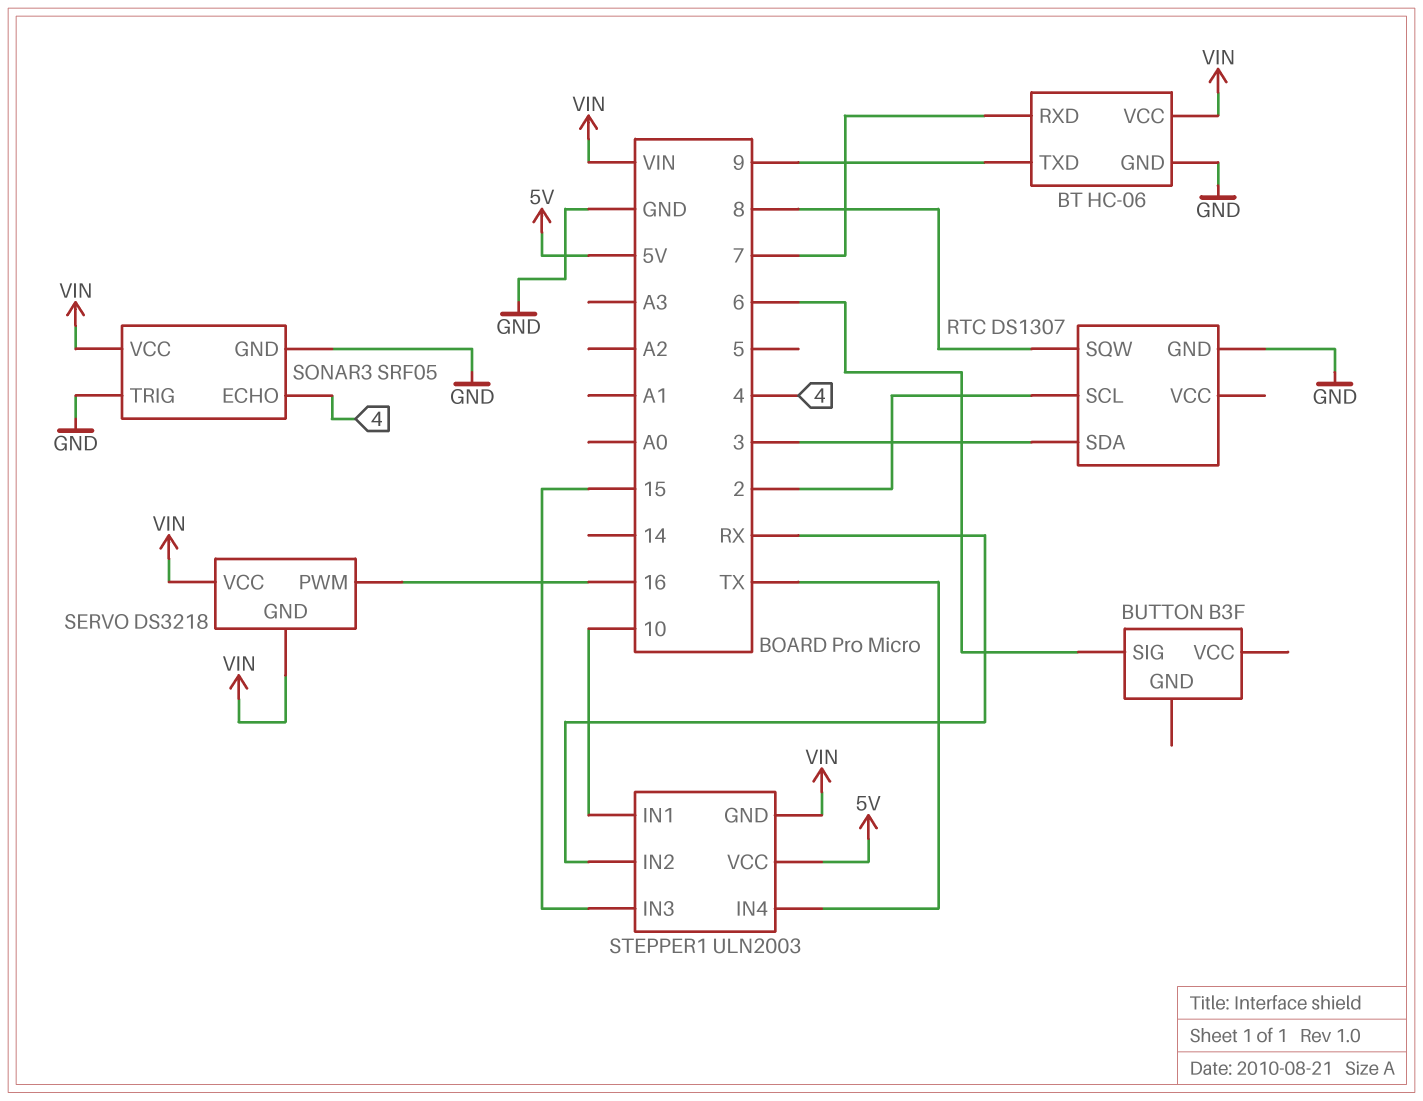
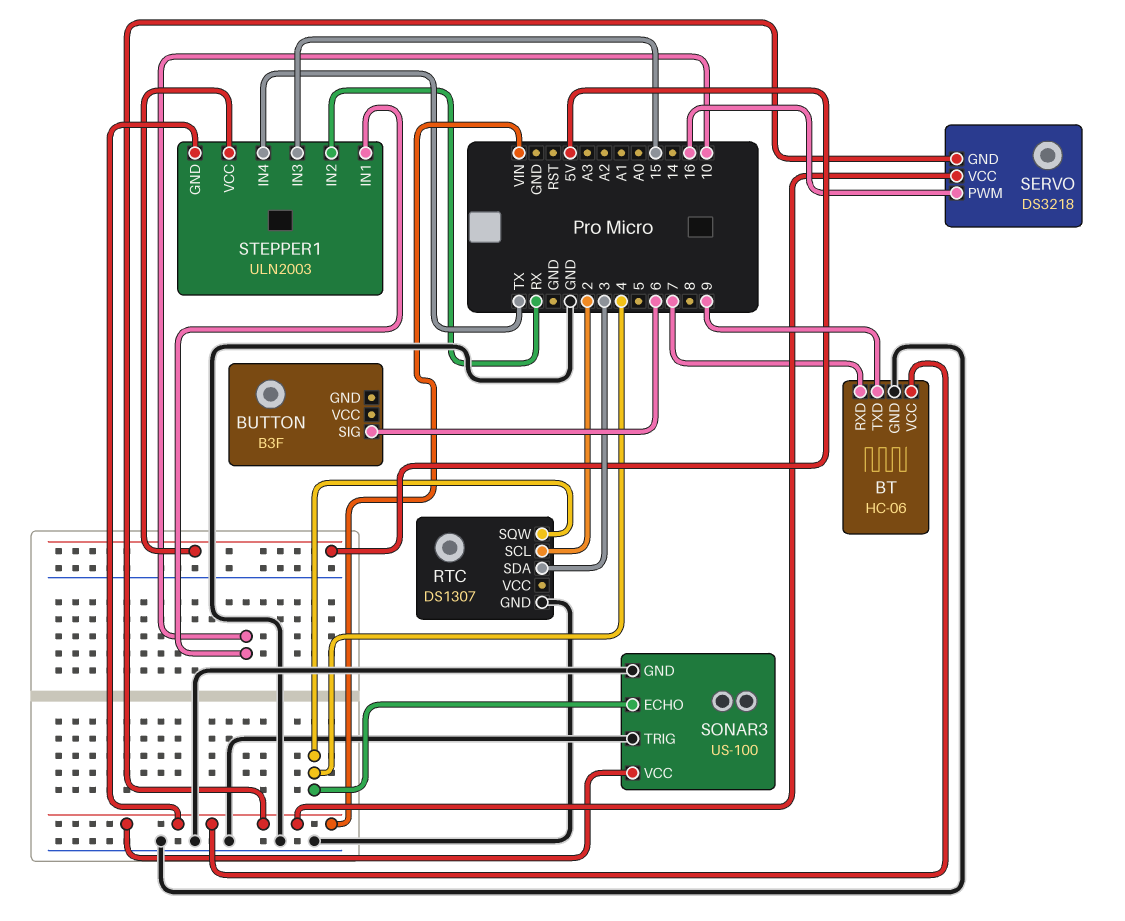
RTC pin SQW: 8 -> 4
SONAR3: SRF05 -> US-100

